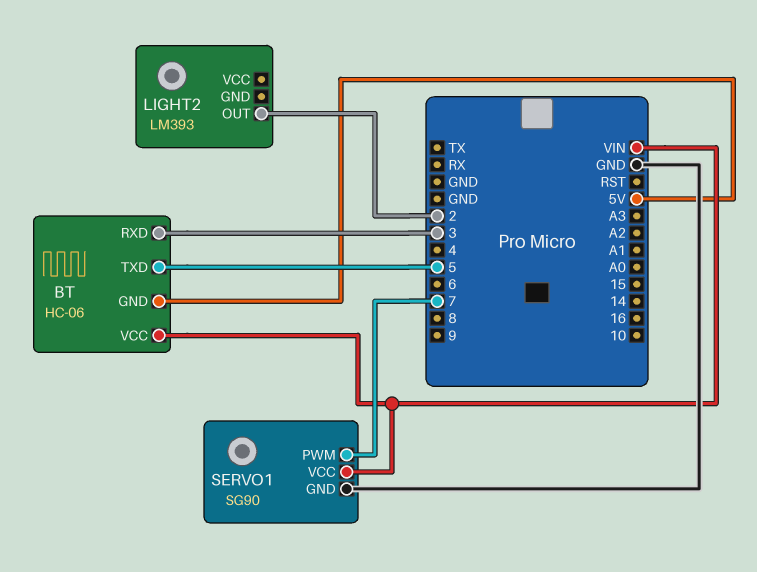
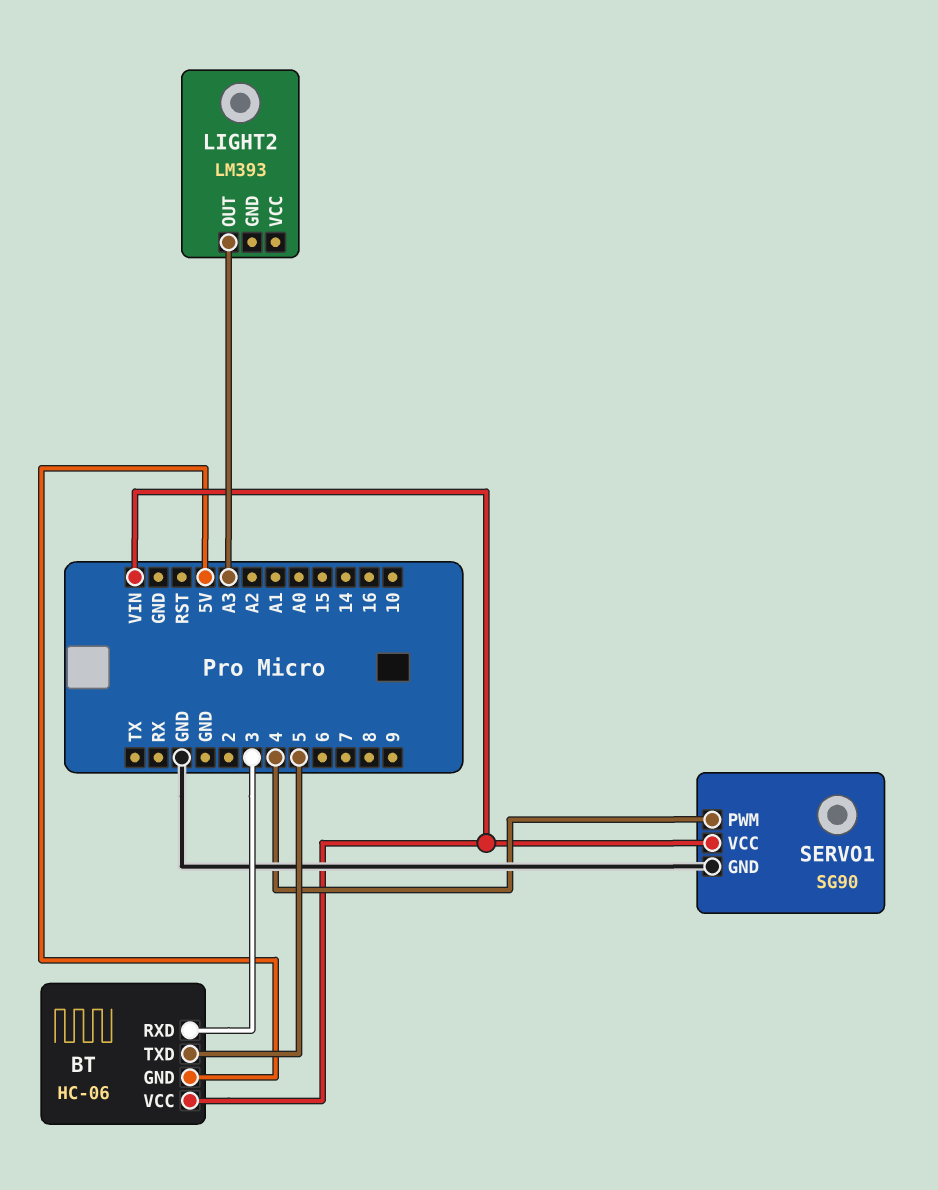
LIGHT2 pin OUT: 2 -> A3
SERVO1 pin PWM: 7 -> 4

